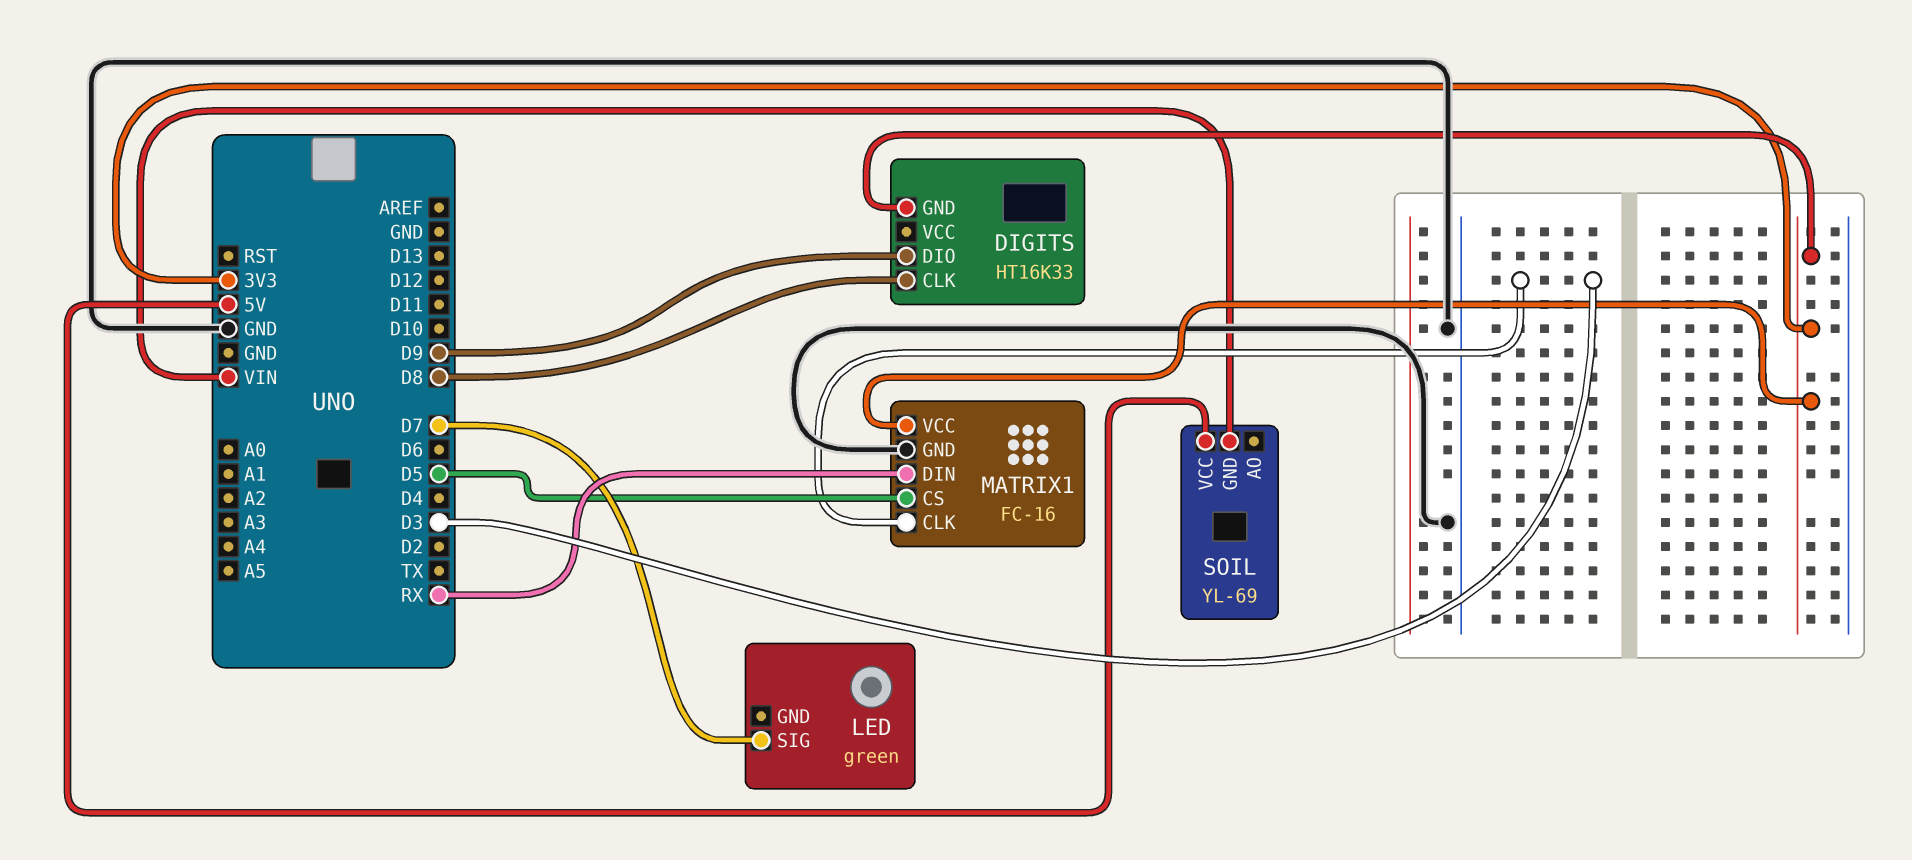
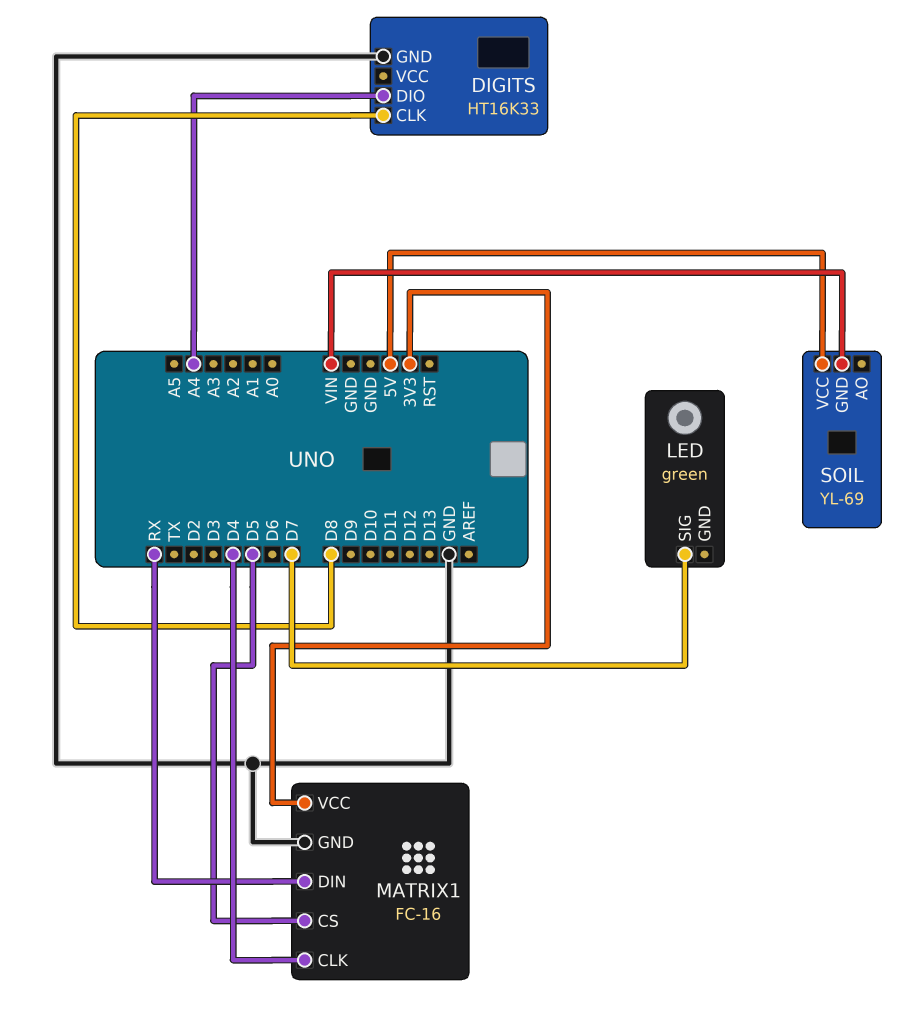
DIGITS pin DIO: D9 -> A4
DIGITS pin GND: 3V3 -> GND
MATRIX1 pin CLK: D3 -> D4

